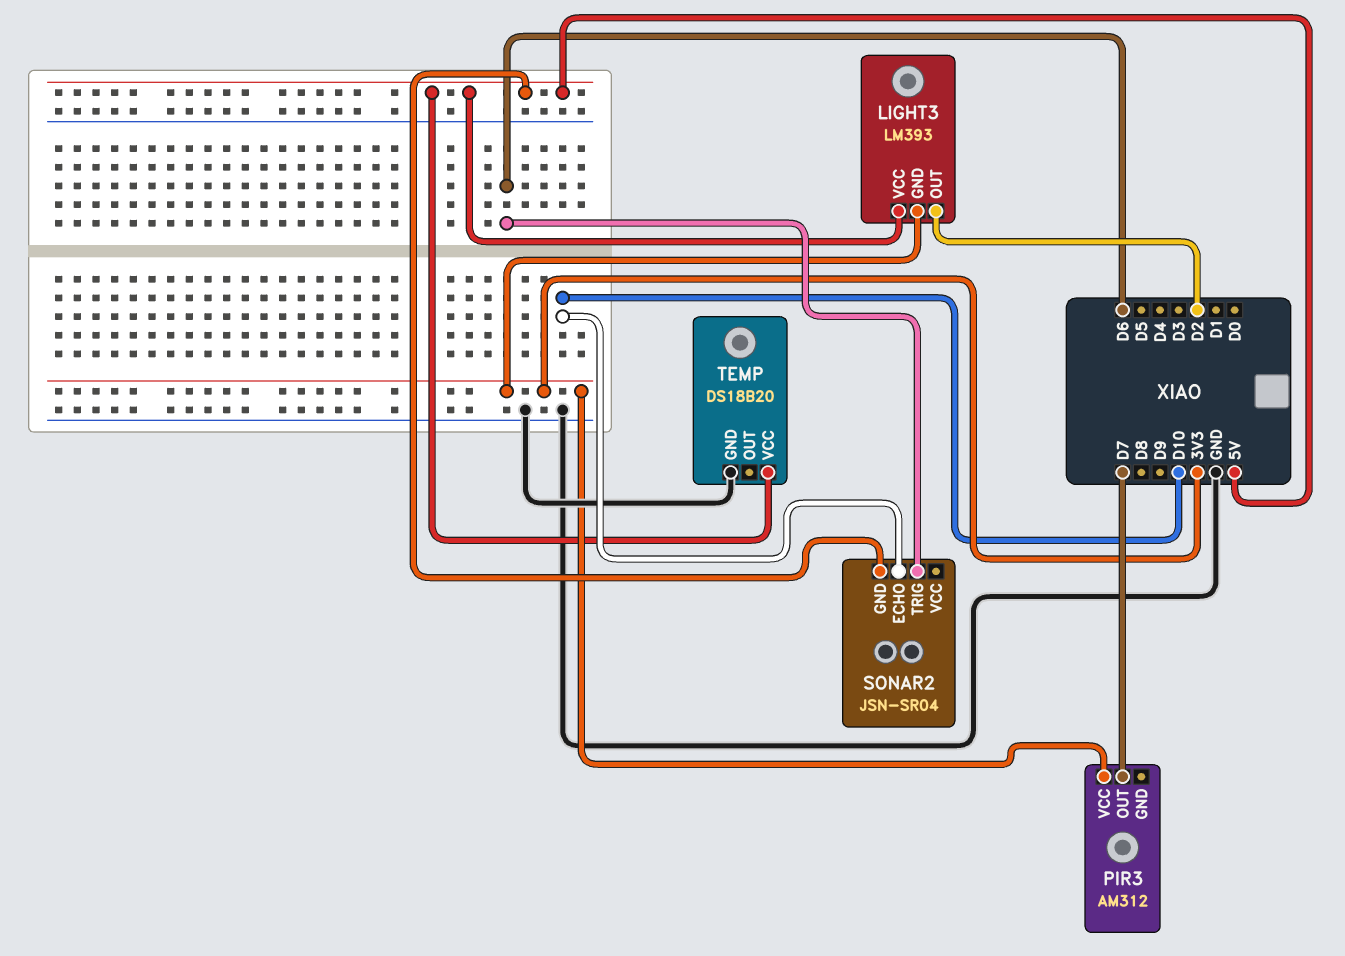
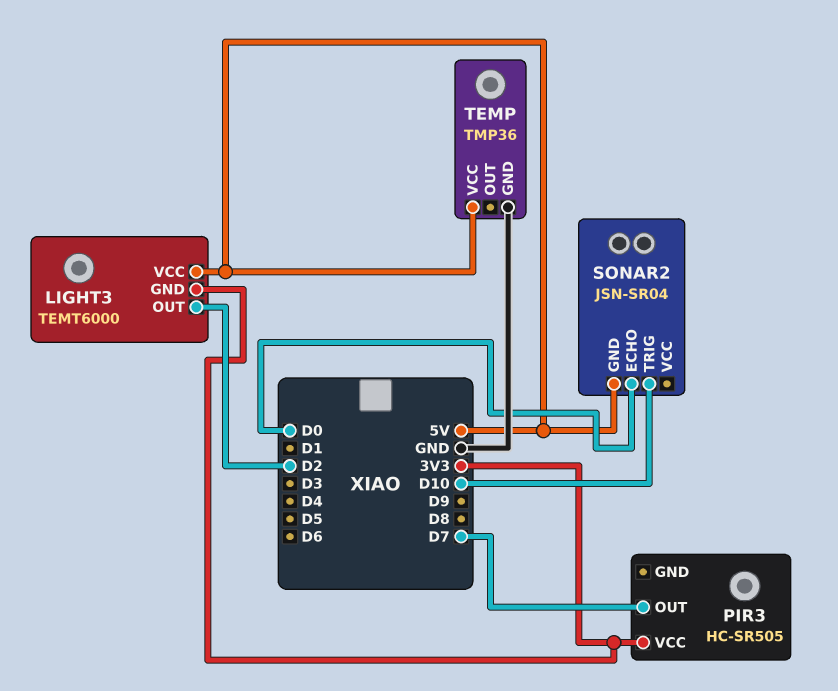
LIGHT3: LM393 -> TEMT6000
PIR3: AM312 -> HC-SR505
SONAR2 pin ECHO: D10 -> D0
SONAR2 pin TRIG: D6 -> D10
TEMP: DS18B20 -> TMP36

